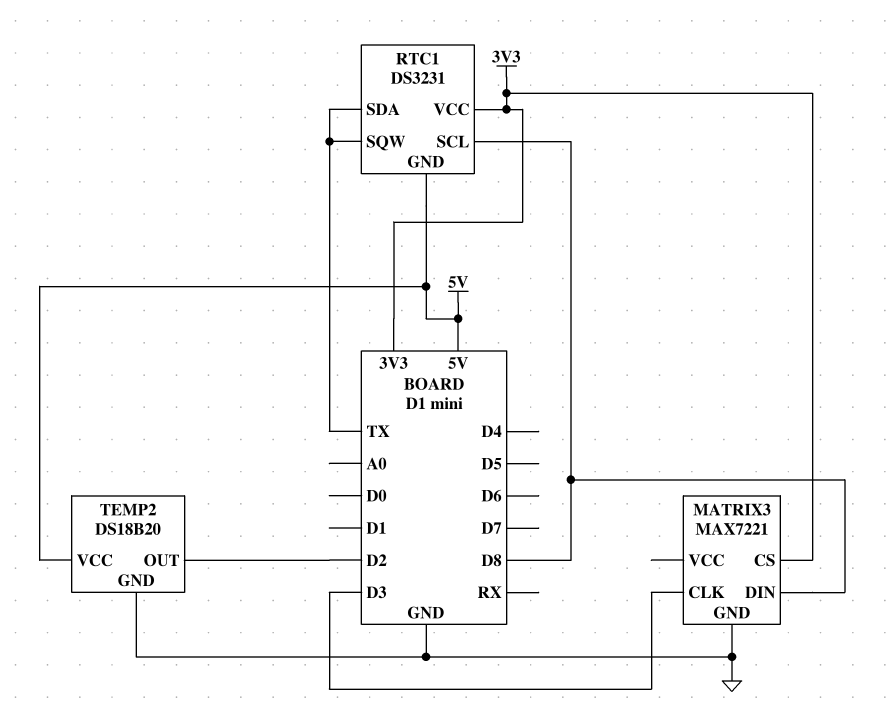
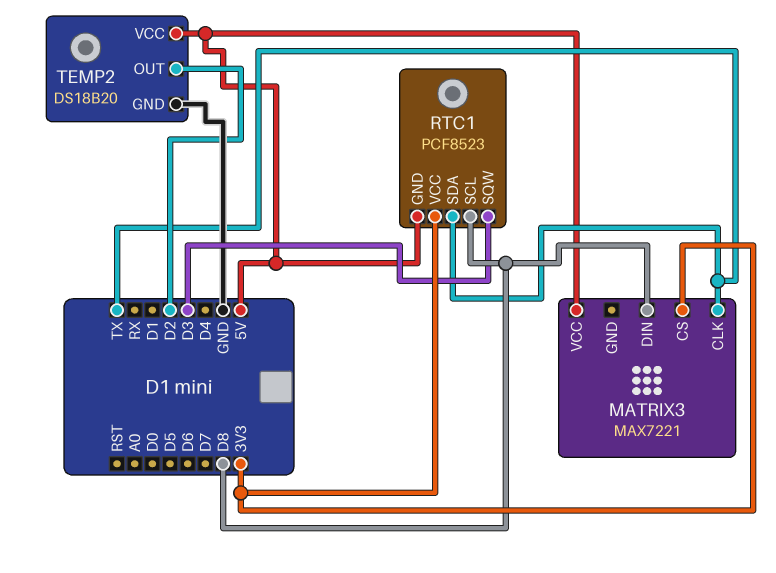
MATRIX3 pin CLK: D3 -> TX
MATRIX3 pin GND: GND -> none
MATRIX3 pin VCC: none -> 5V
RTC1: DS3231 -> PCF8523
RTC1 pin SQW: TX -> D3

